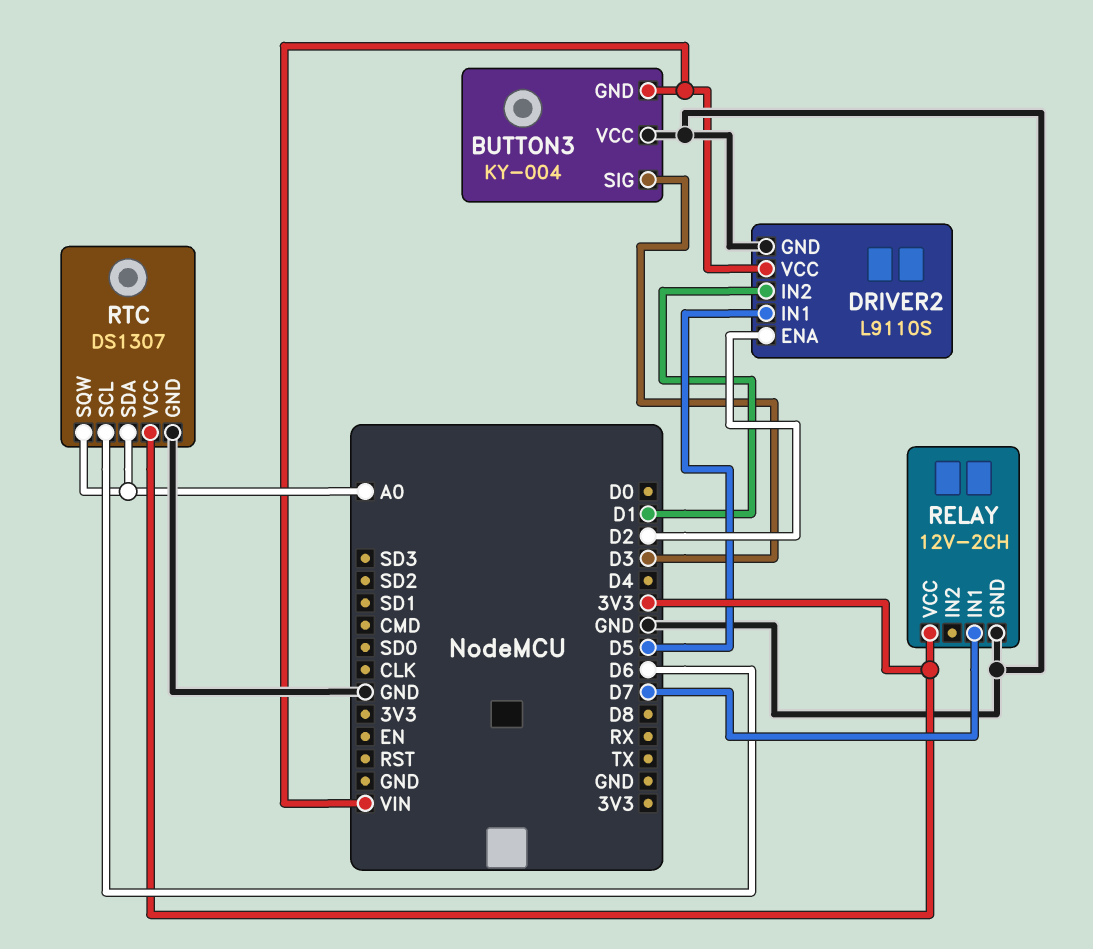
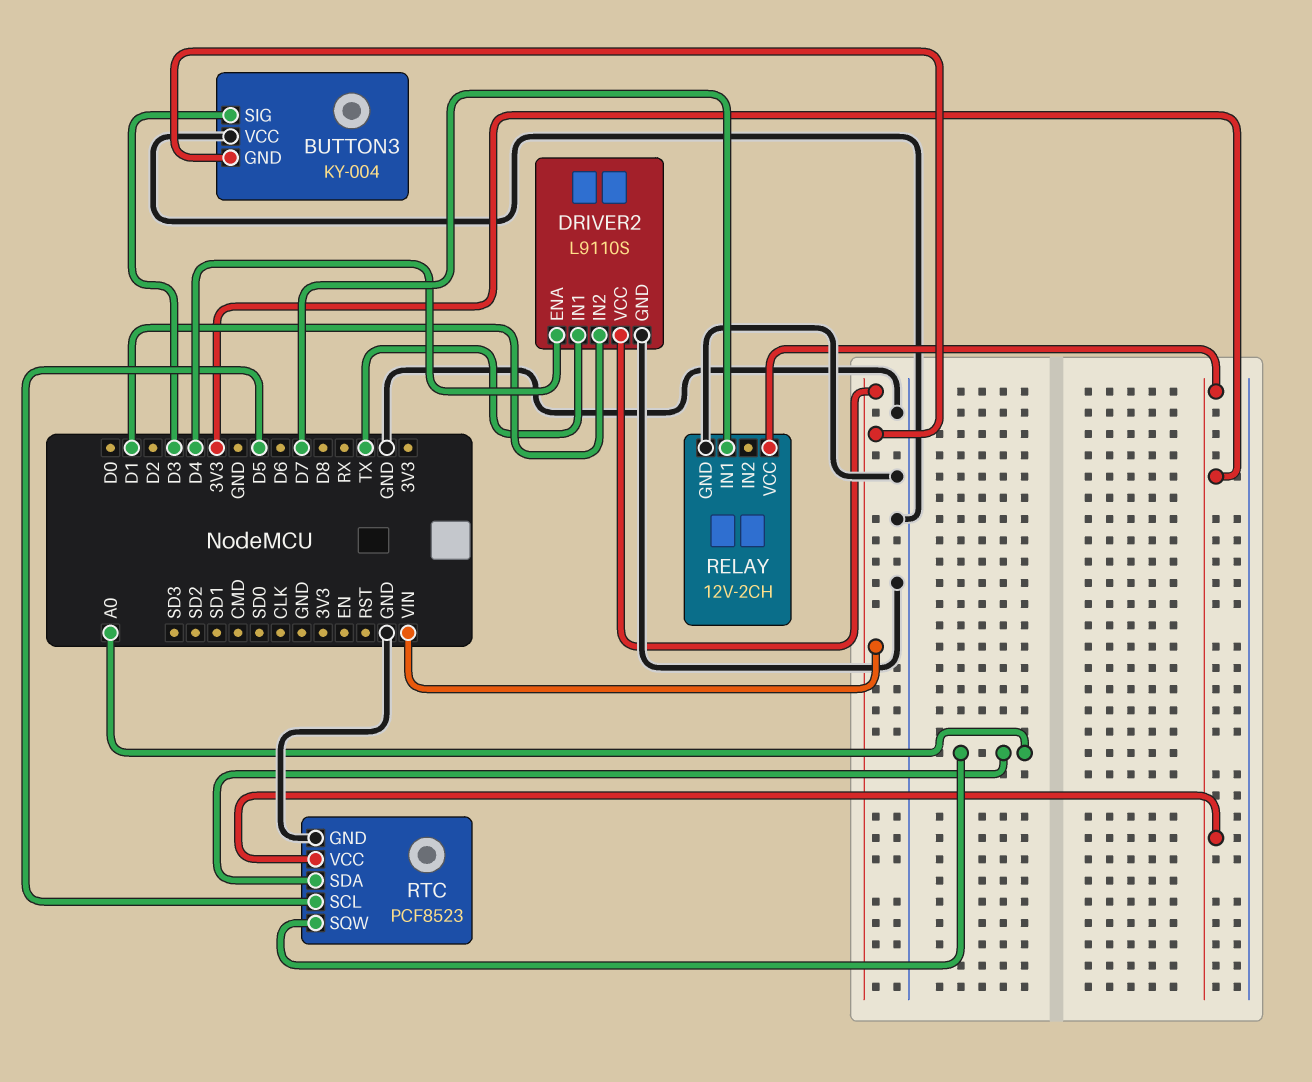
DRIVER2 pin ENA: D2 -> D4
DRIVER2 pin IN1: D5 -> TX
RTC: DS1307 -> PCF8523
RTC pin SCL: D6 -> D5

